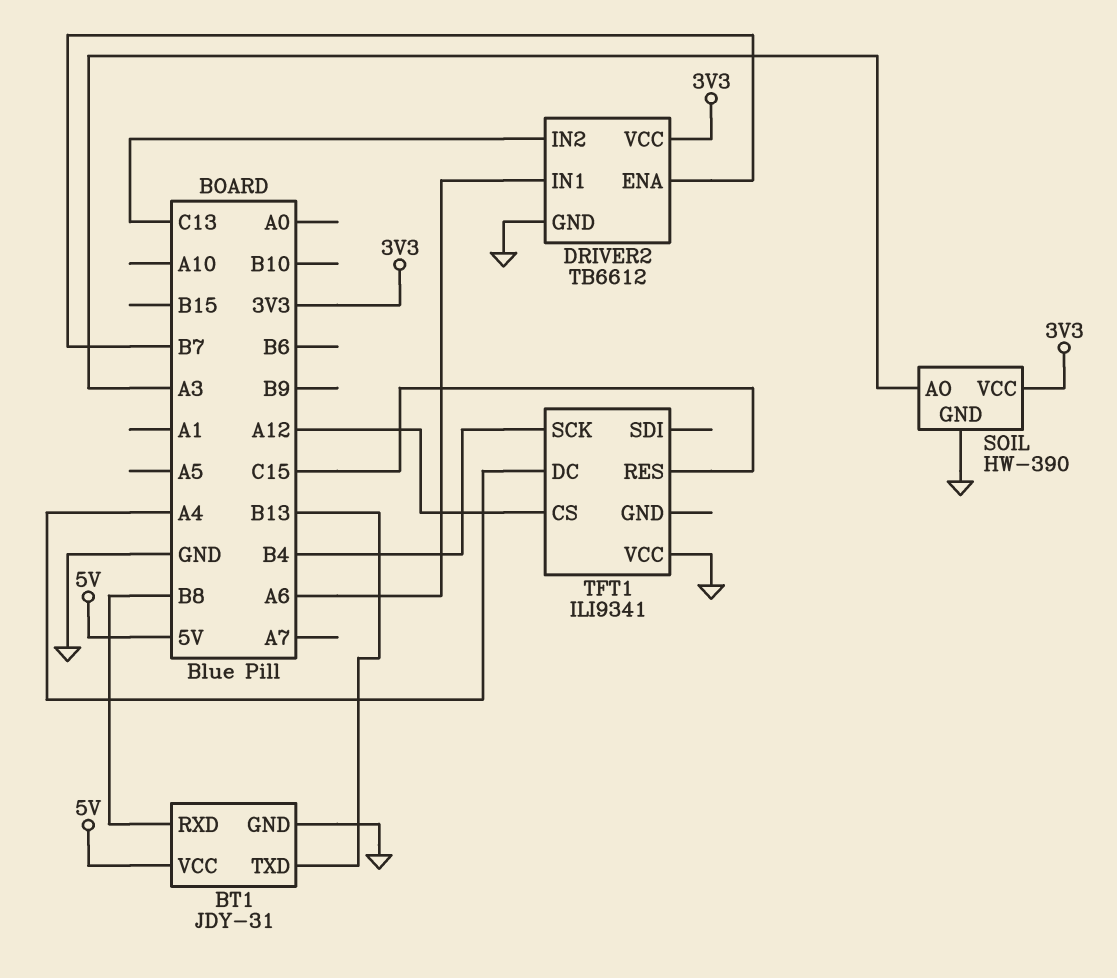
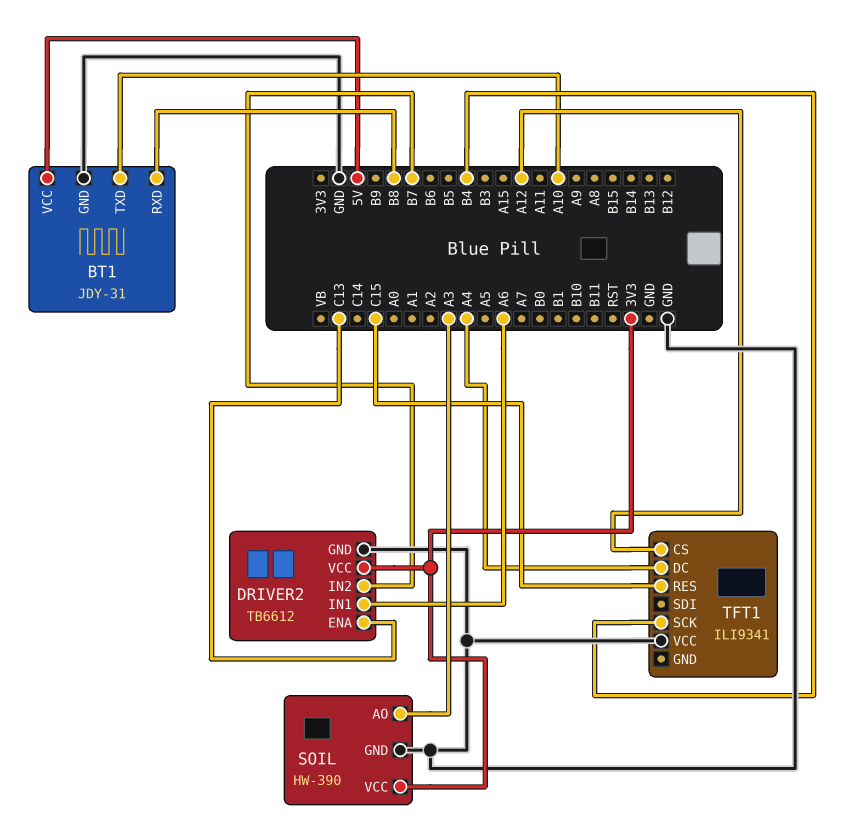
BT1 pin TXD: B13 -> A10
DRIVER2 pin ENA: B7 -> C13
DRIVER2 pin IN2: C13 -> B7

